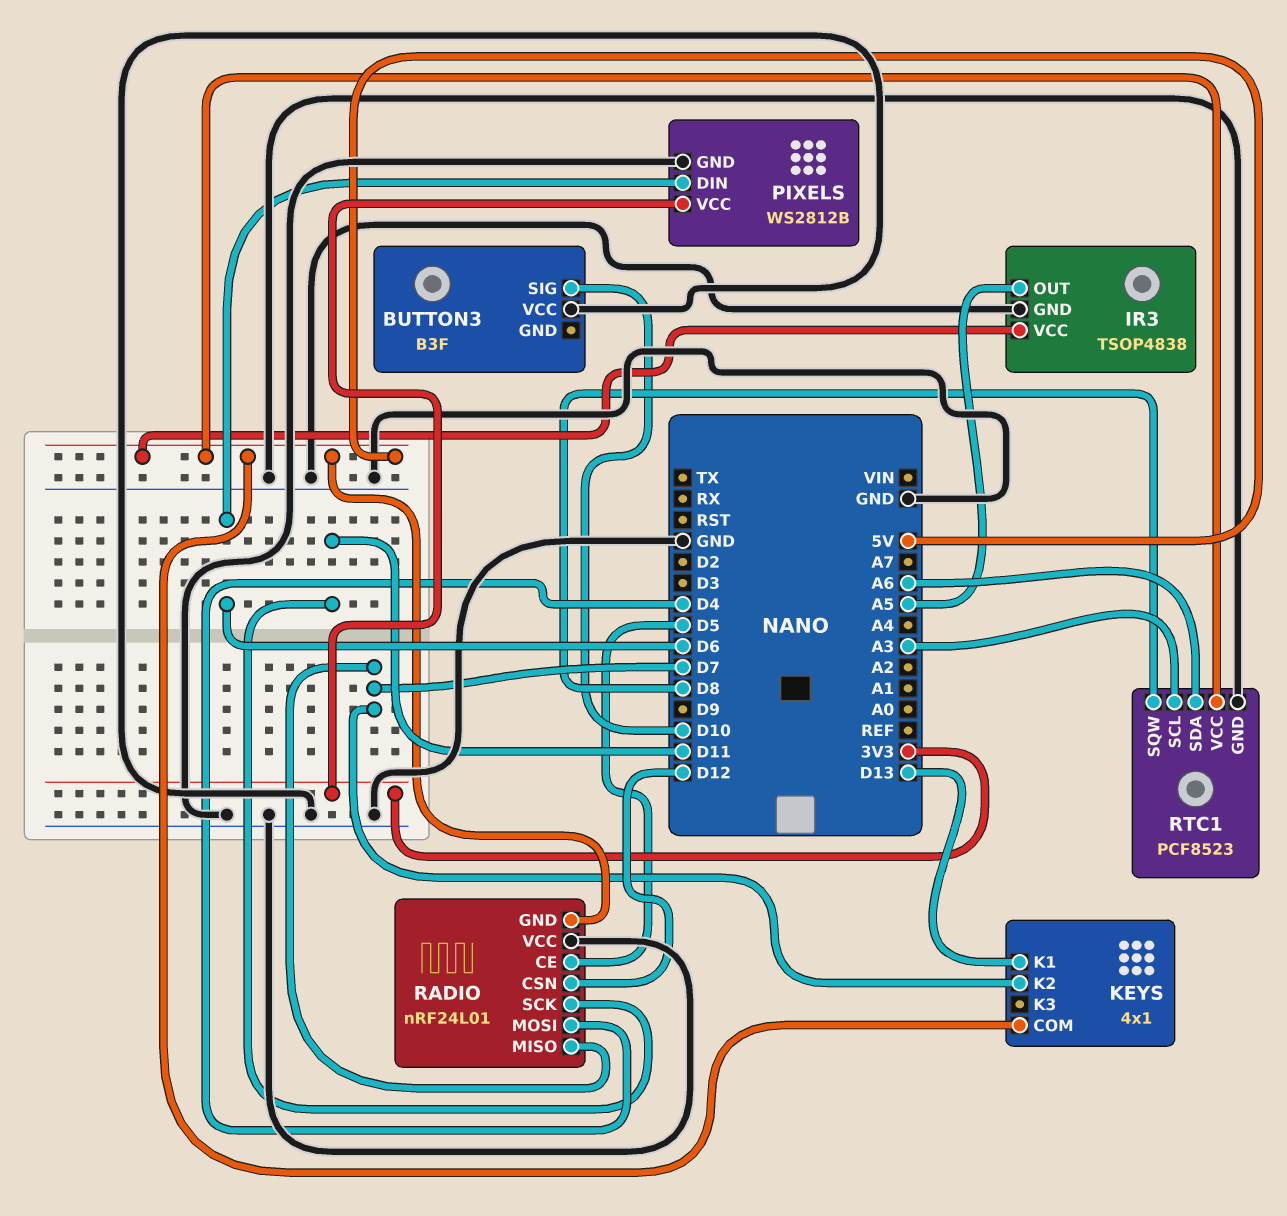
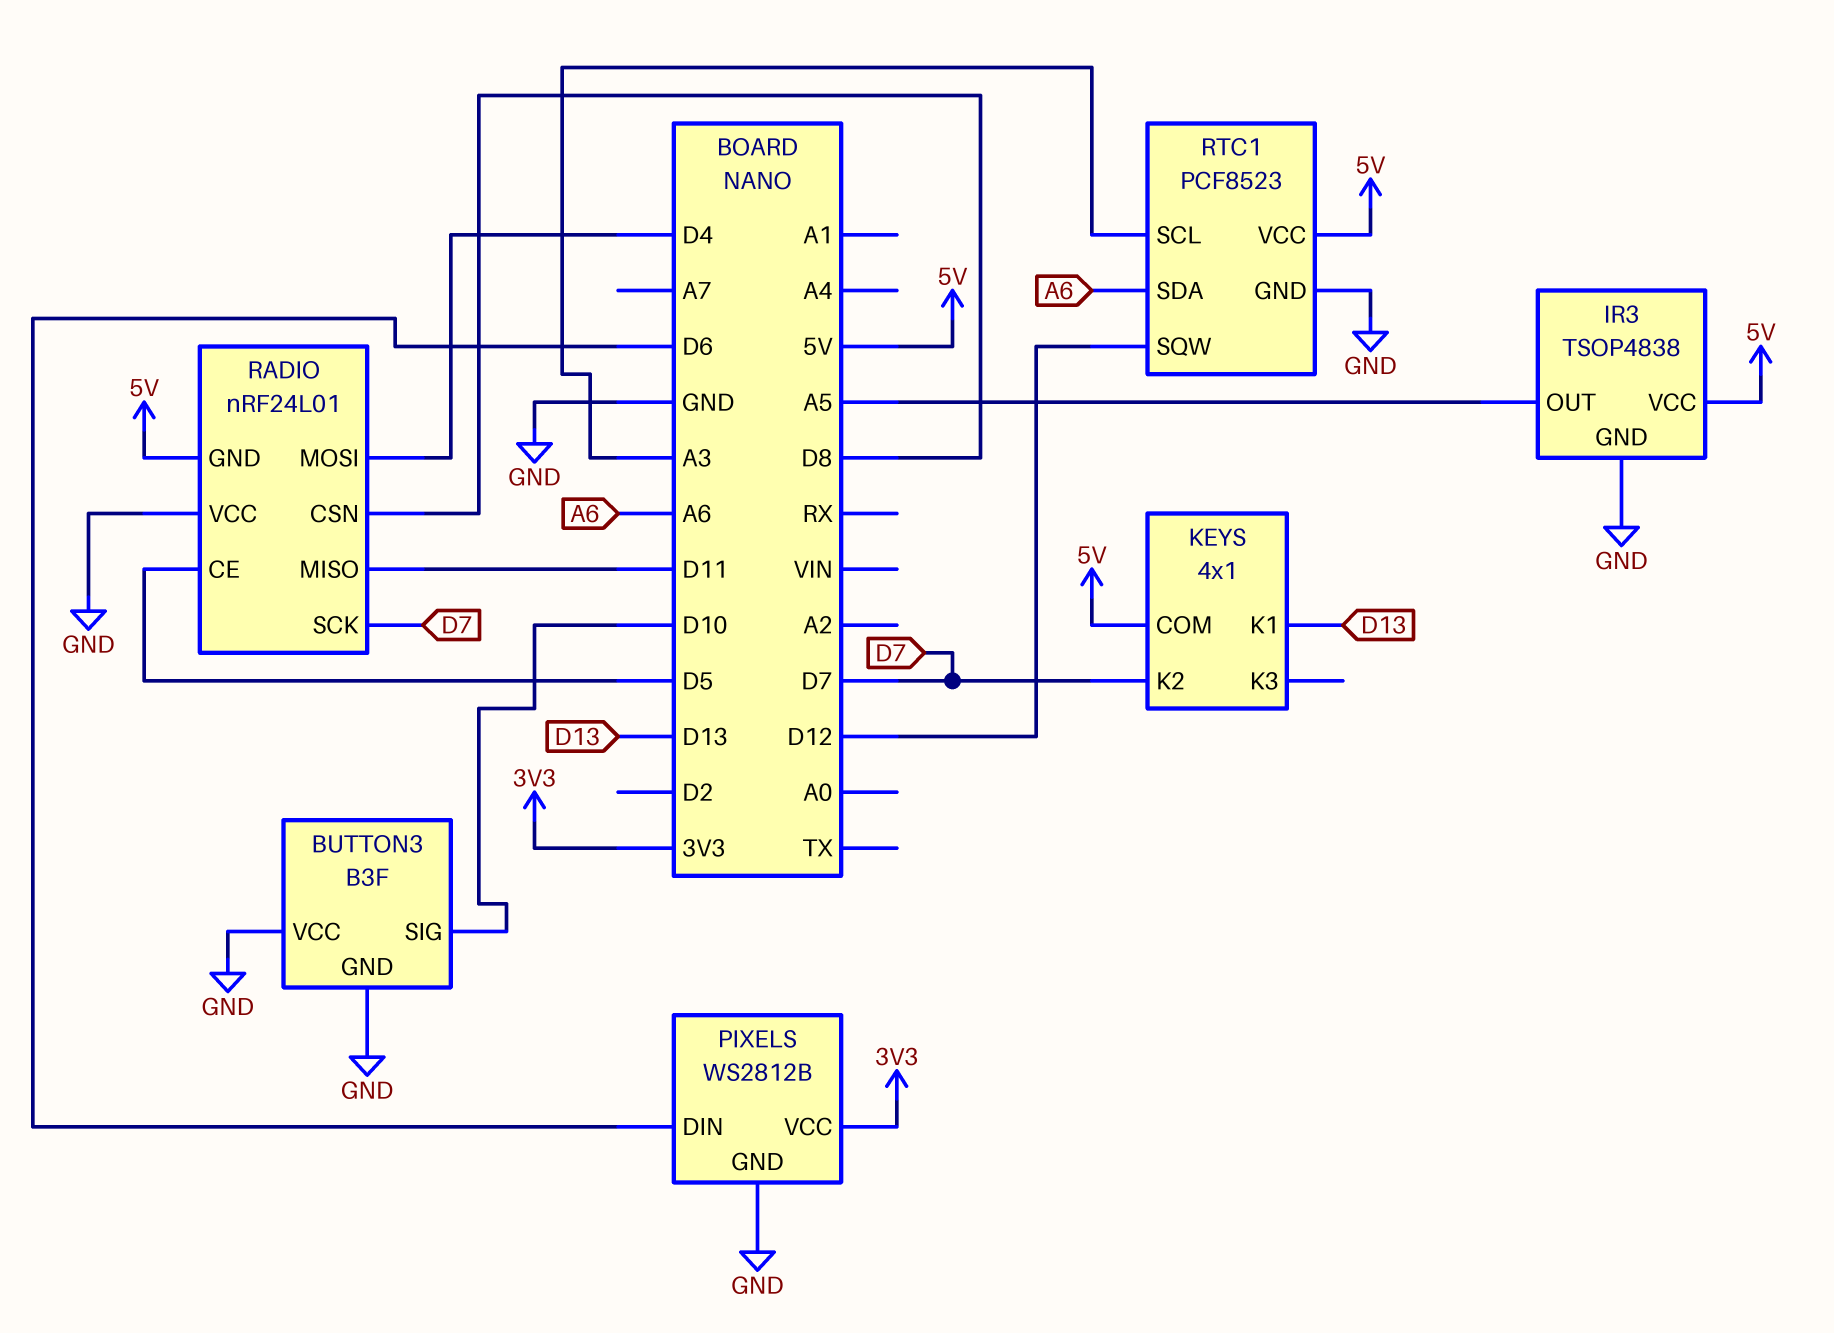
BUTTON3 pin GND: none -> GND
RADIO pin CSN: D12 -> D8
RADIO pin MISO: D7 -> D11
RADIO pin SCK: D11 -> D7
RTC1 pin SQW: D8 -> D12

